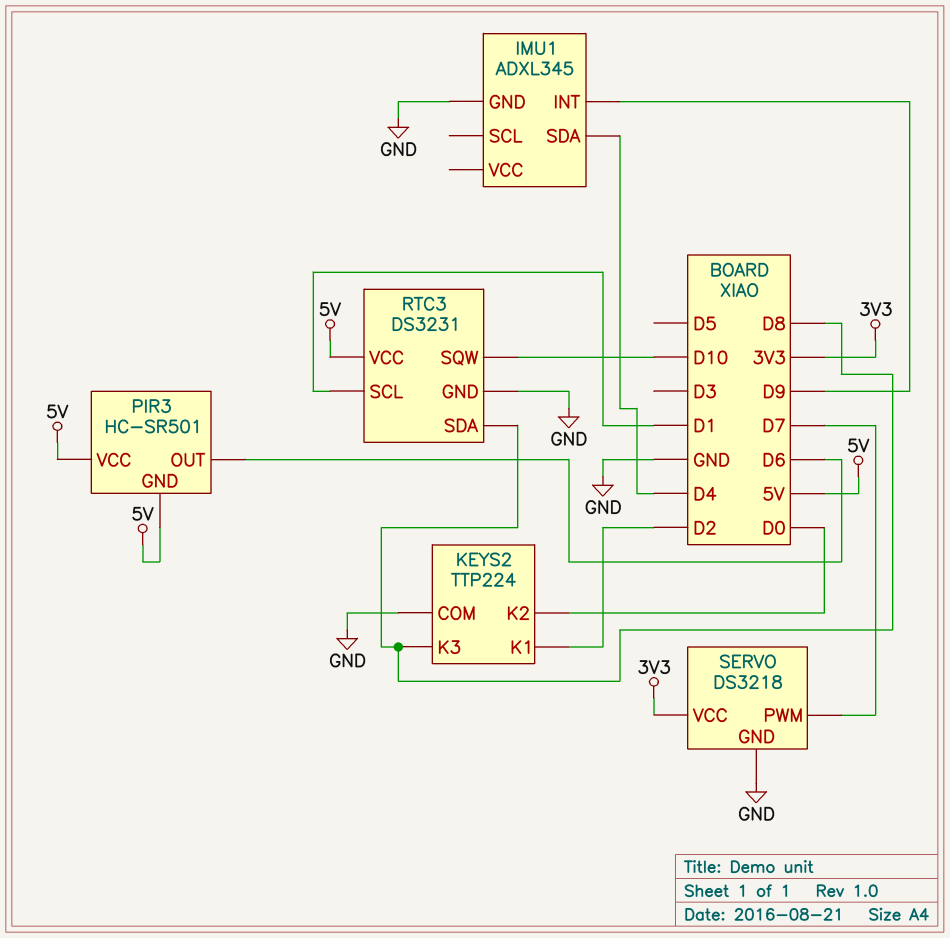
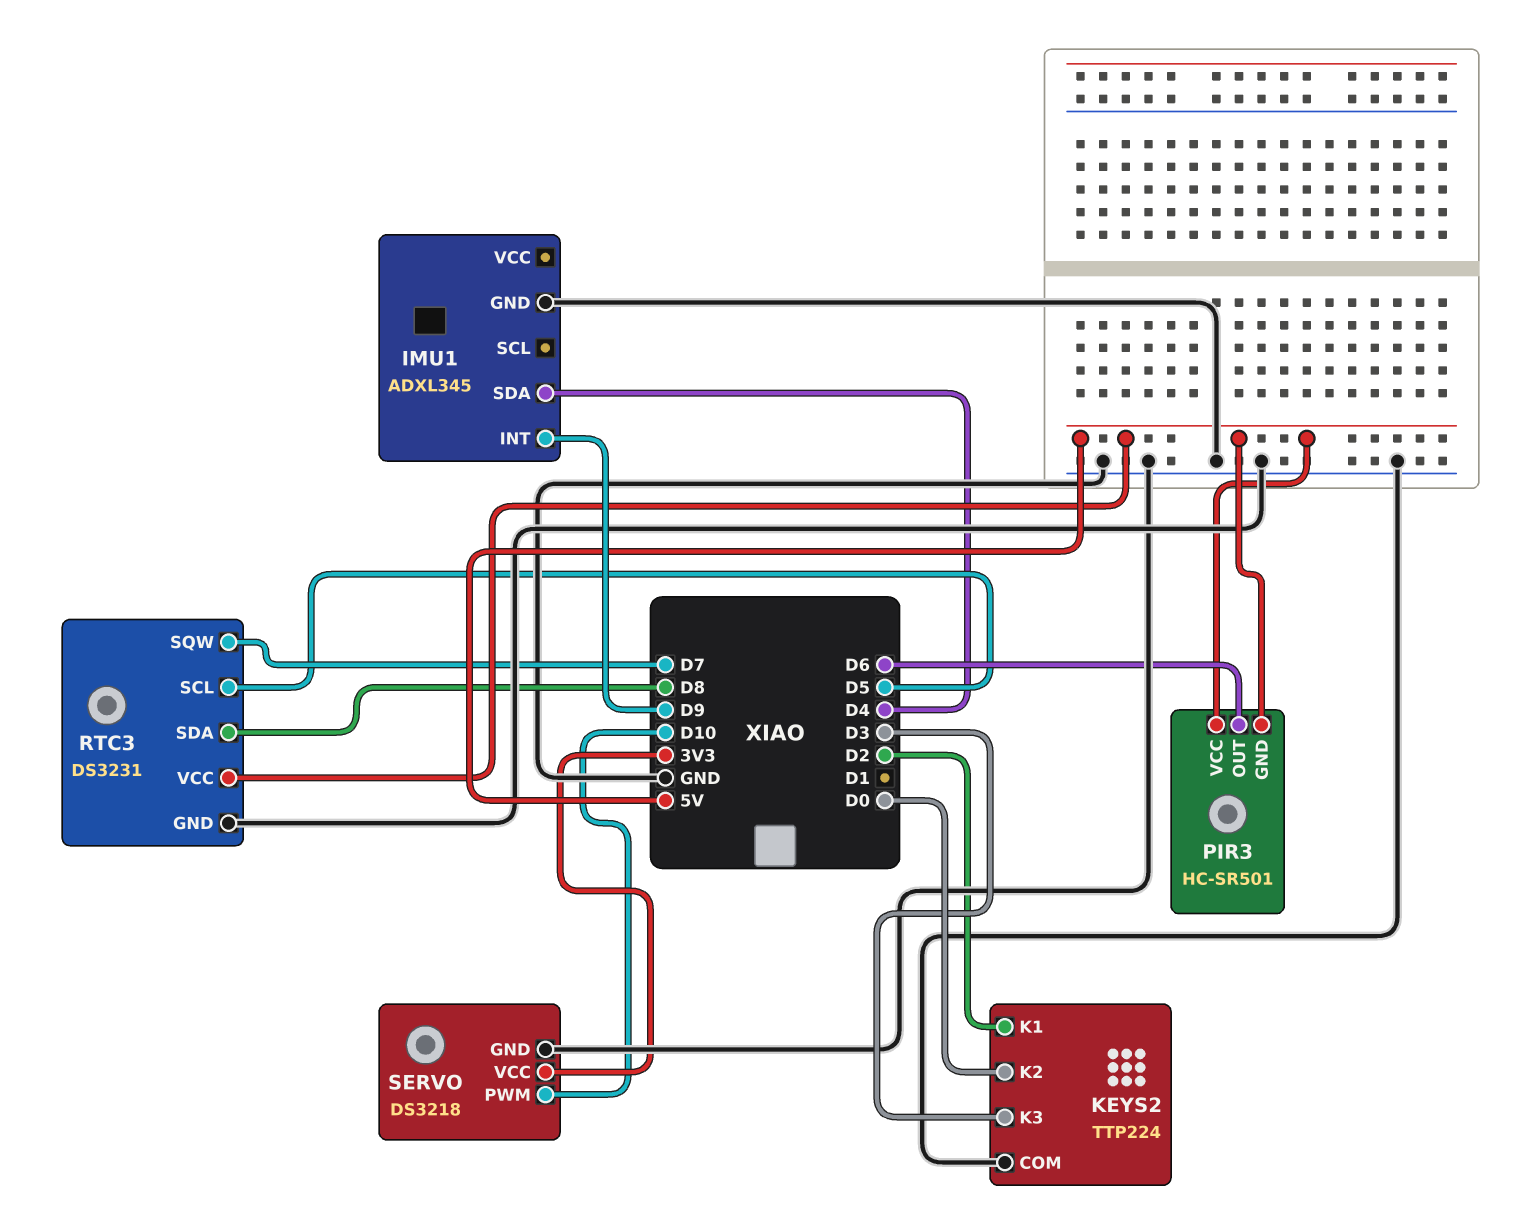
KEYS2 pin K3: D8 -> D3
RTC3 pin SCL: D1 -> D5
RTC3 pin SQW: D10 -> D7
SERVO pin PWM: D7 -> D10

